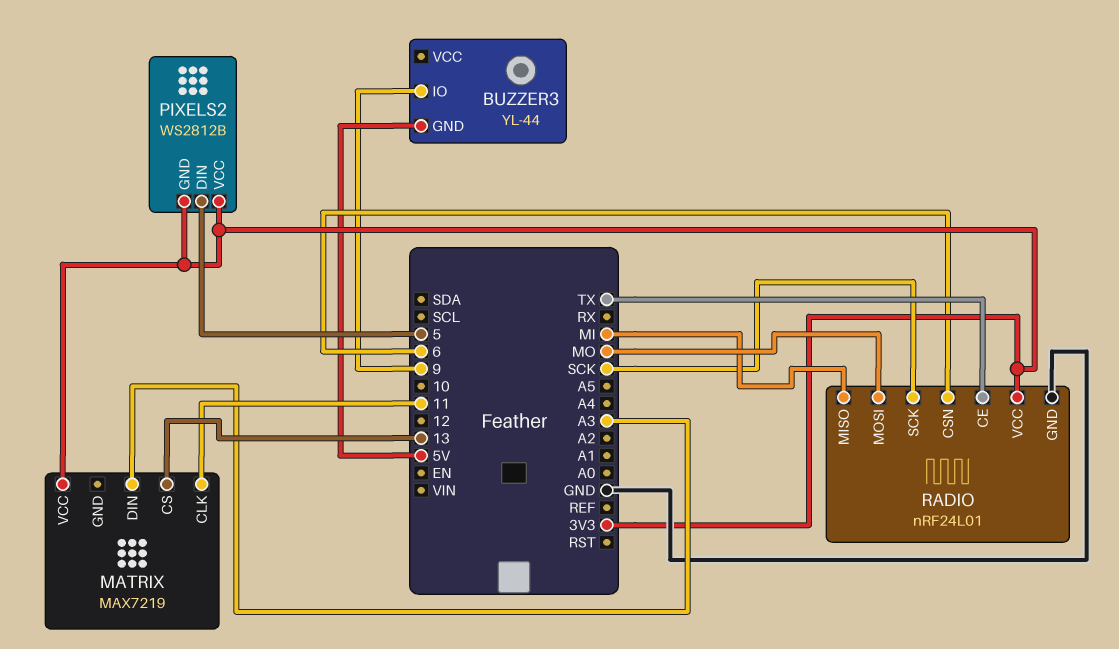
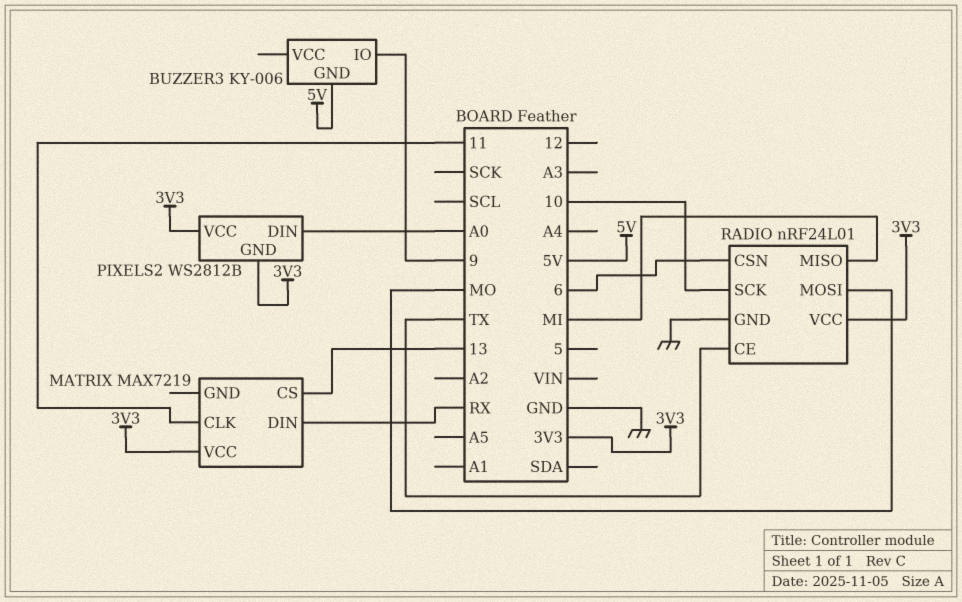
BUZZER3: YL-44 -> KY-006
MATRIX pin DIN: A3 -> RX
PIXELS2 pin DIN: 5 -> A0
RADIO pin SCK: SCK -> 10

